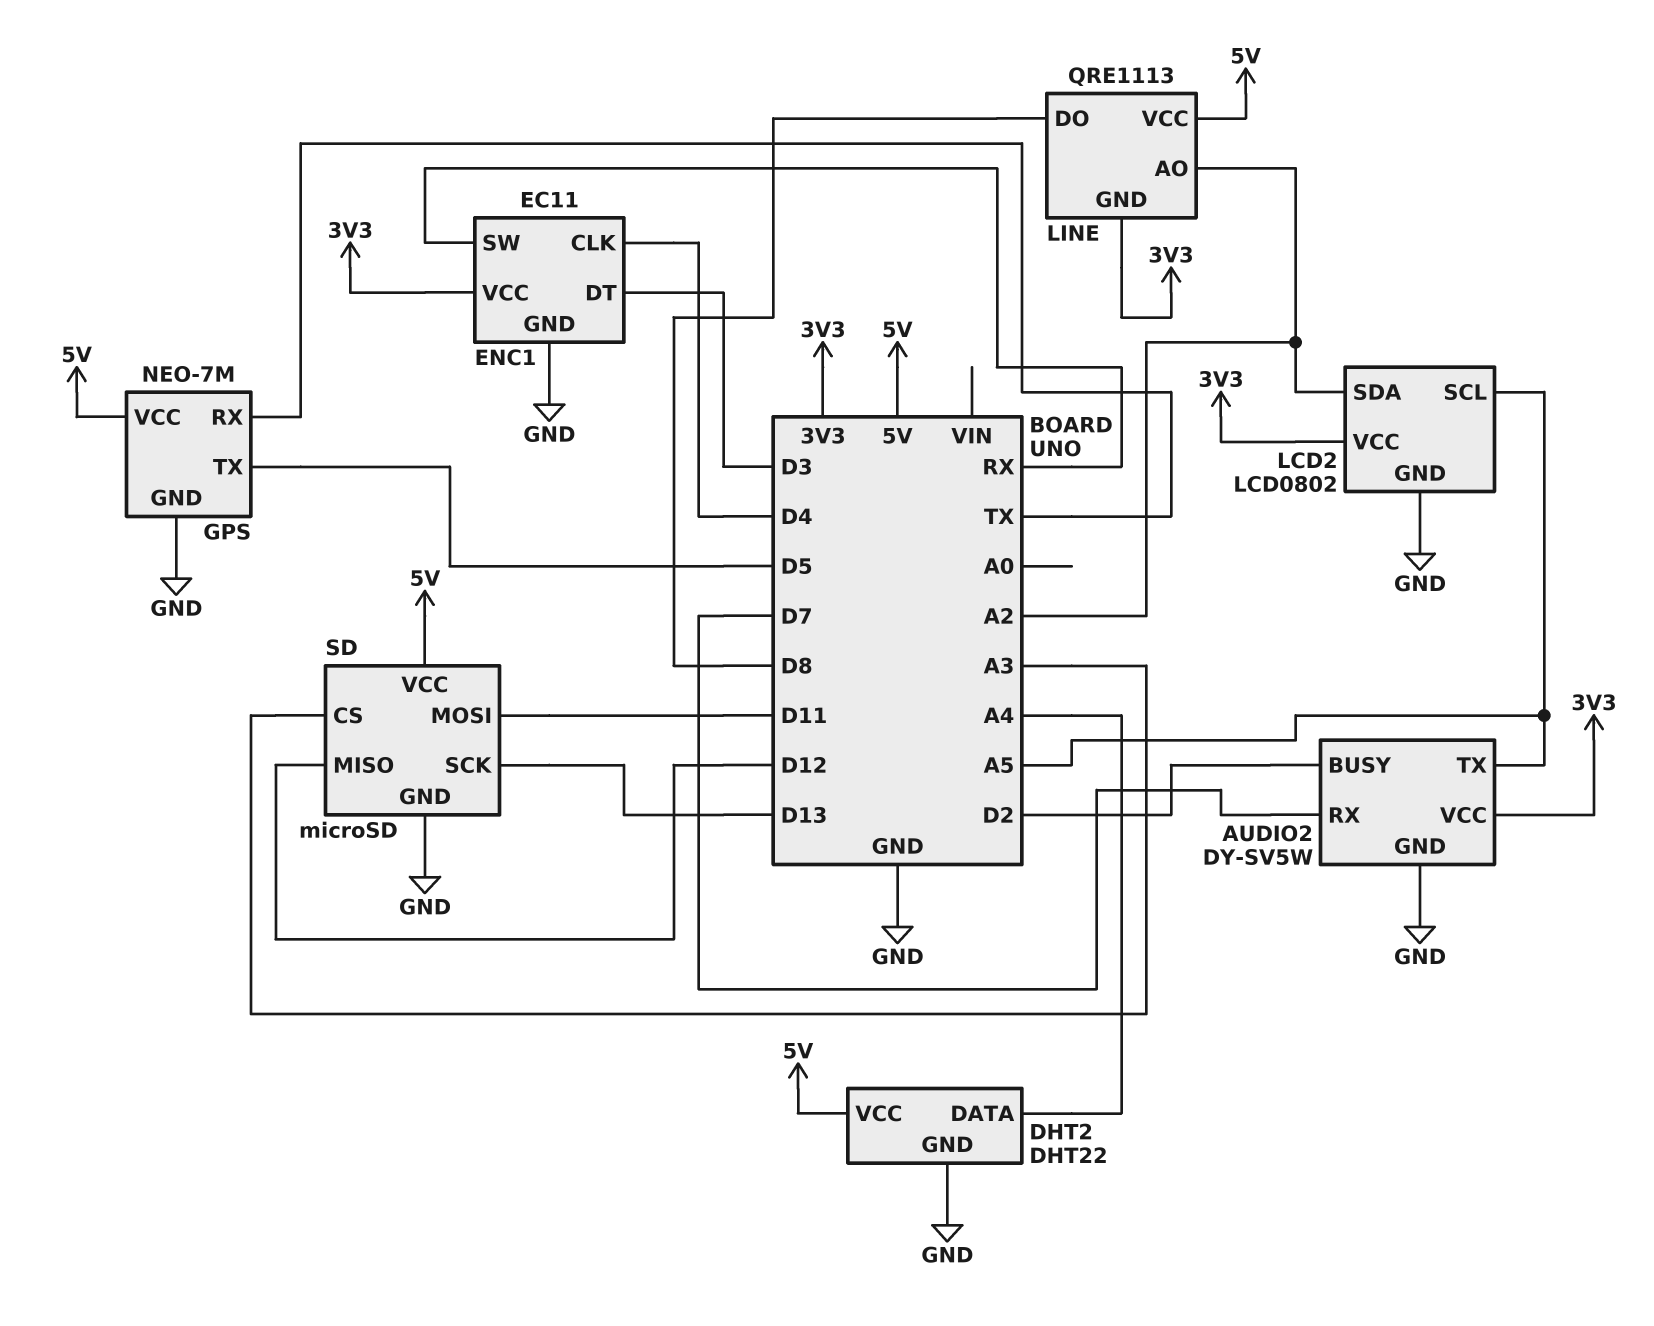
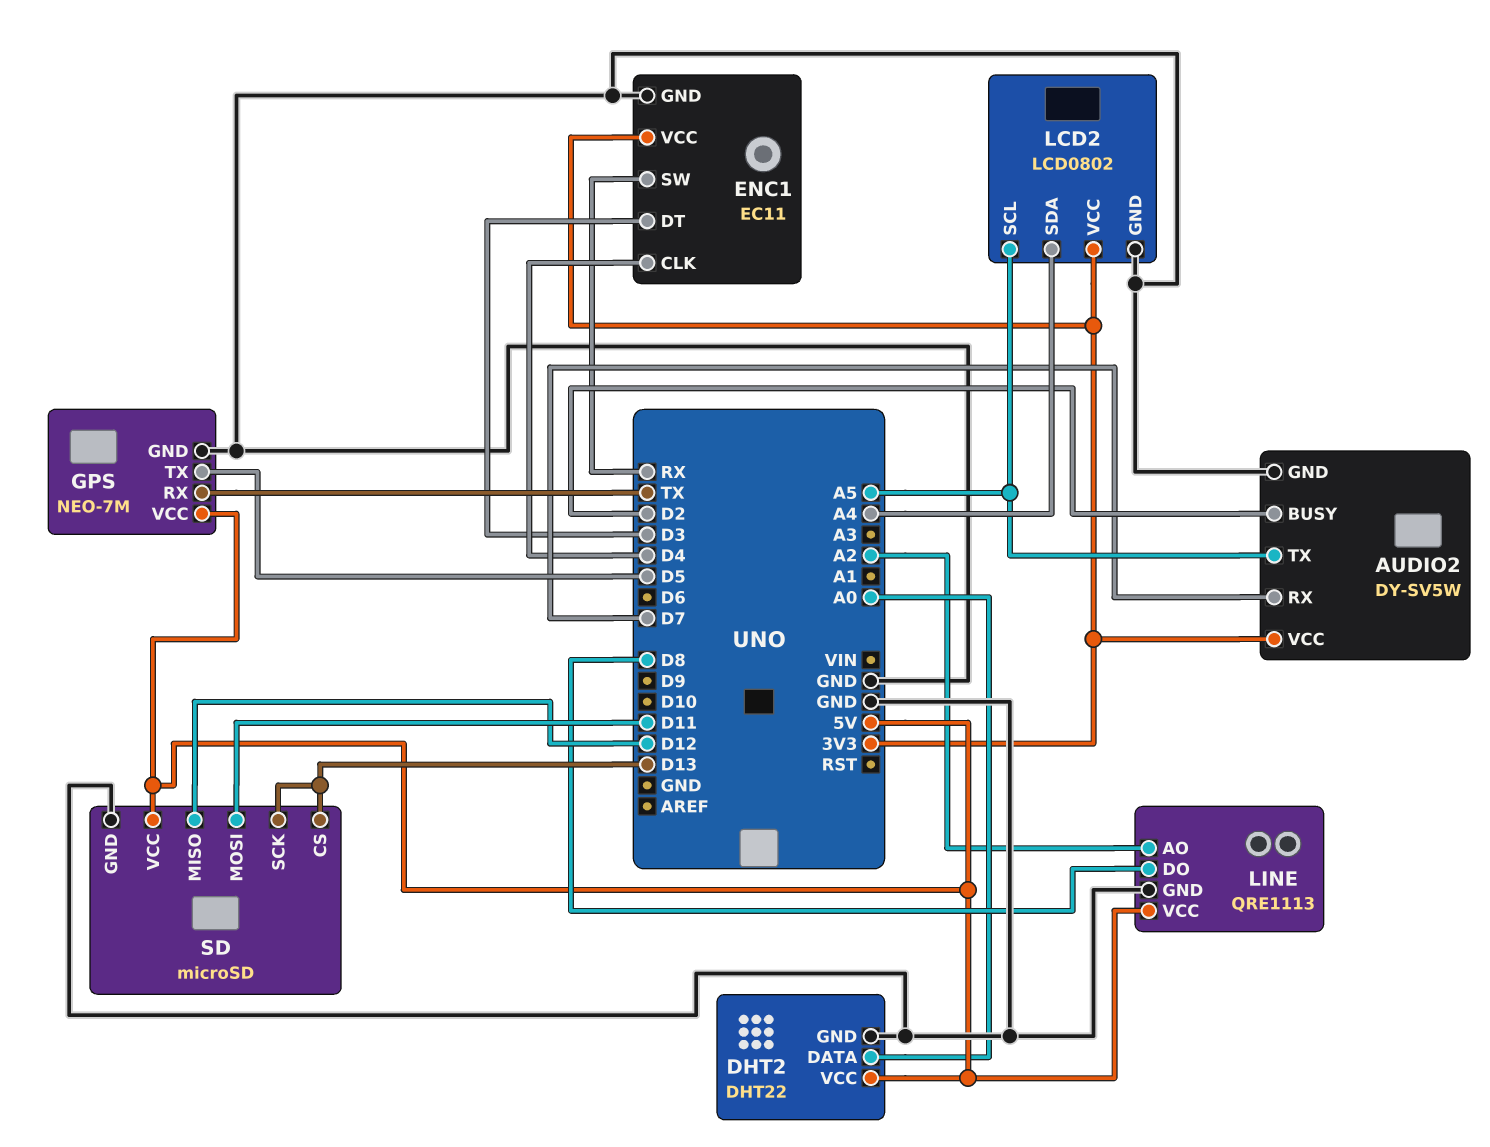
DHT2 pin DATA: A4 -> A0
LCD2 pin SDA: A2 -> A4
LINE pin GND: 3V3 -> GND
SD pin CS: A3 -> D13

